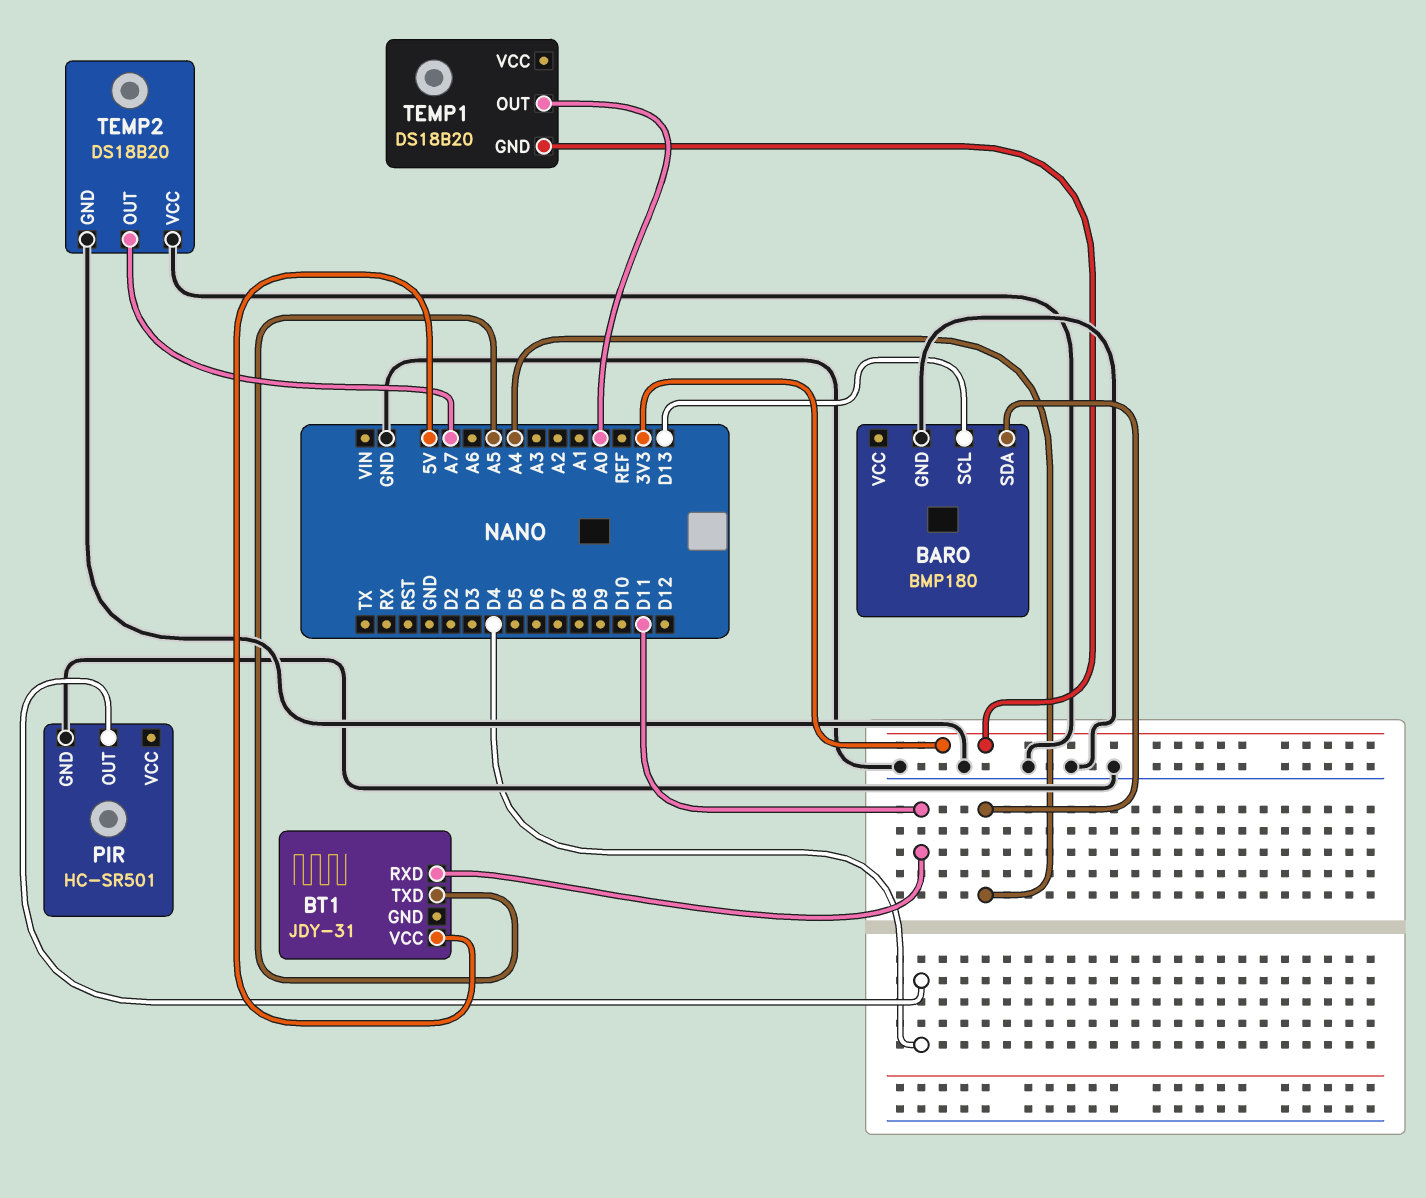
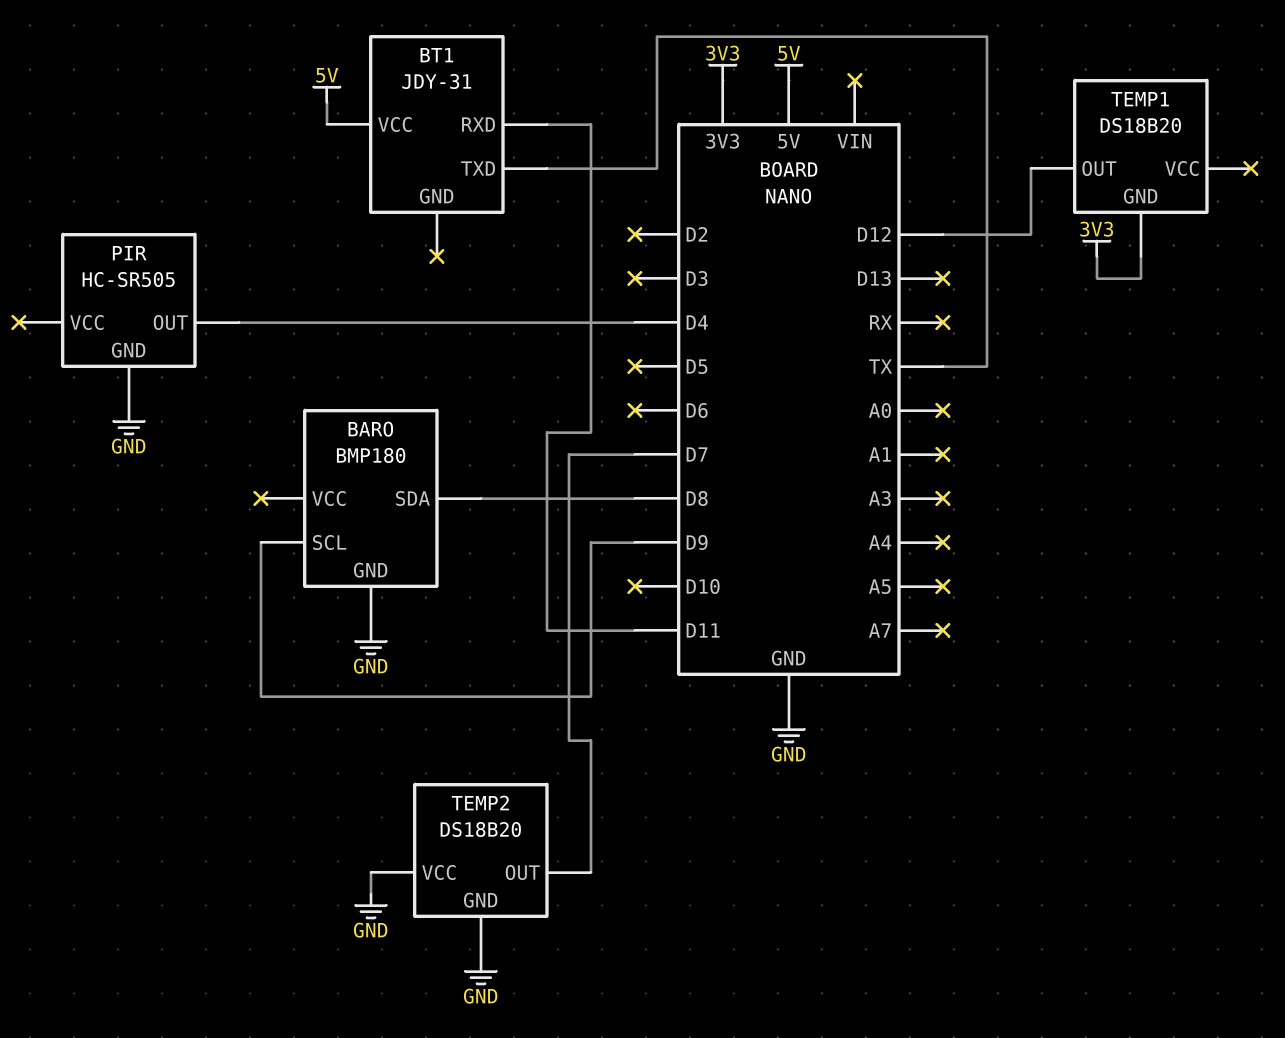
BARO pin SCL: D13 -> D9
BARO pin SDA: A4 -> D8
BT1 pin TXD: A5 -> TX
PIR: HC-SR501 -> HC-SR505
TEMP1 pin OUT: A0 -> D12
TEMP2 pin OUT: A7 -> D7

